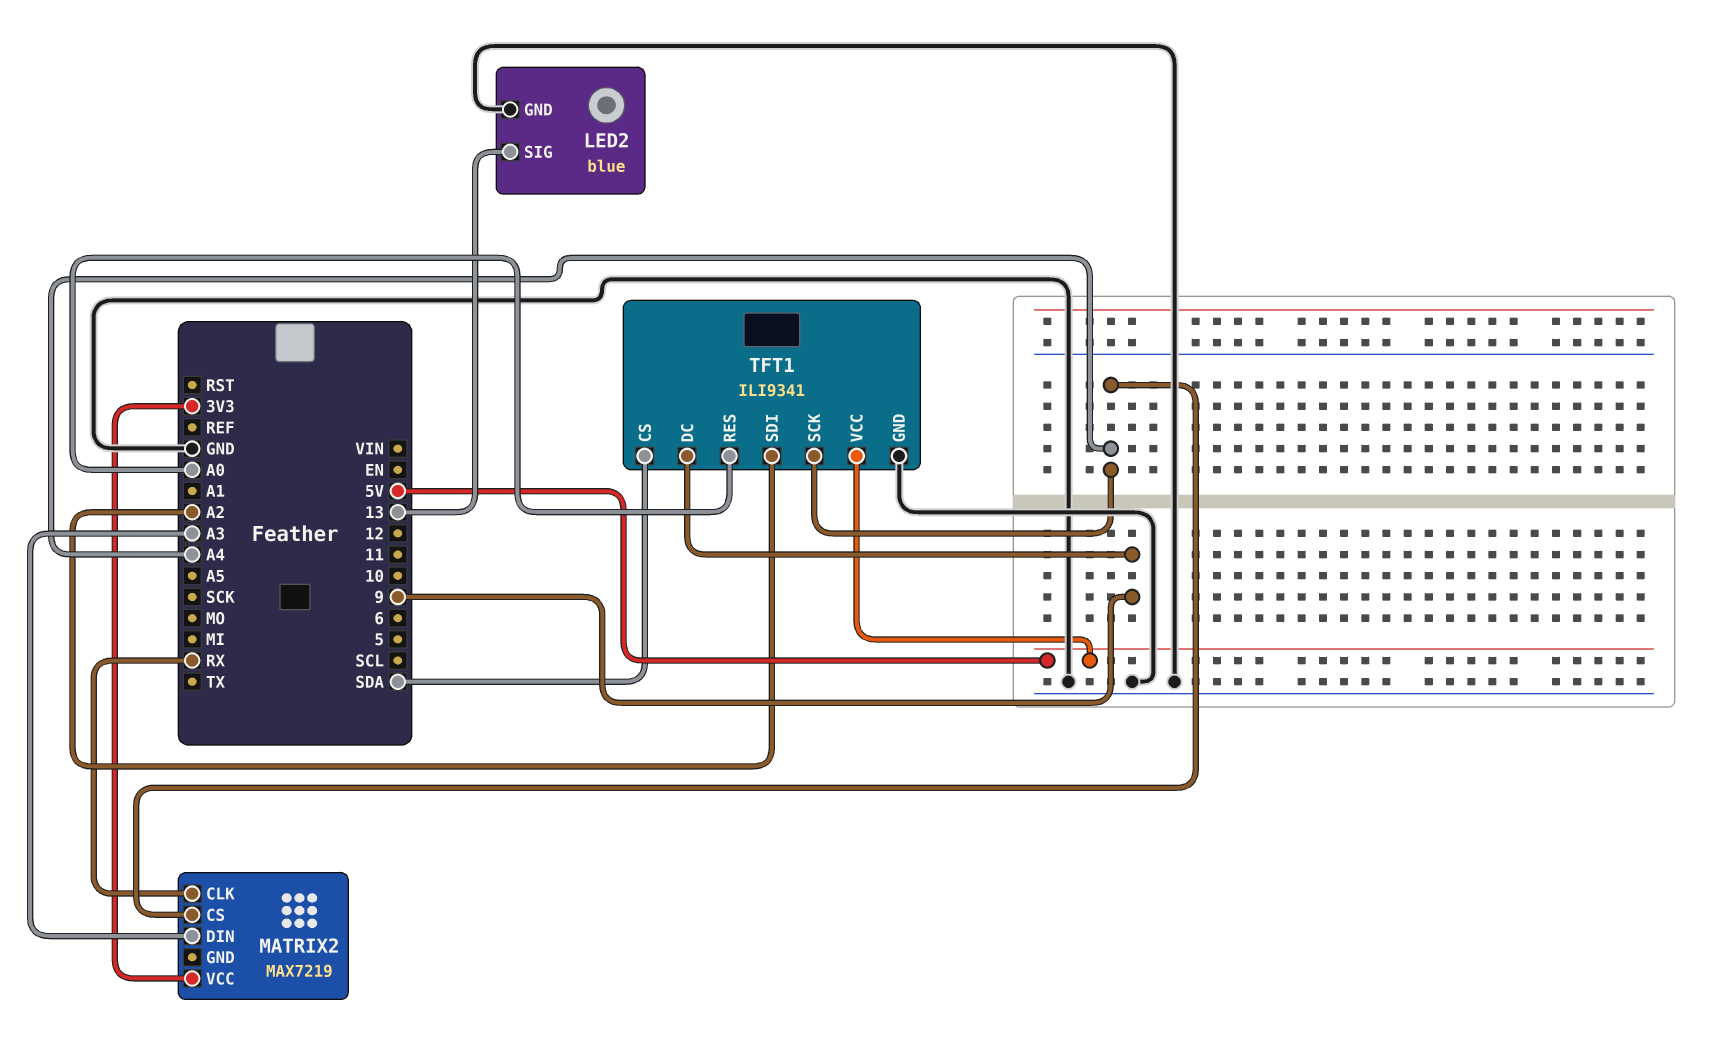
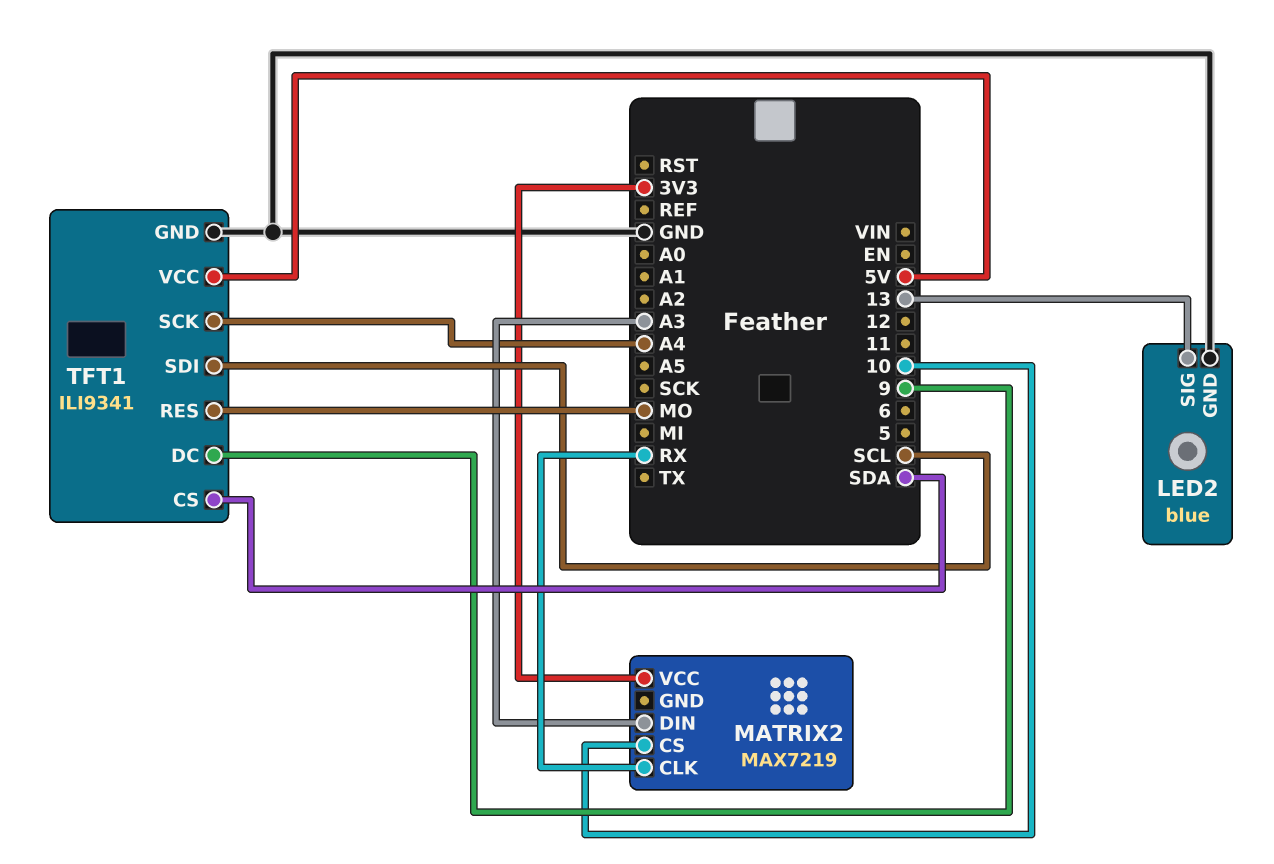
MATRIX2 pin CS: A4 -> 10
TFT1 pin RES: A0 -> MO
TFT1 pin SDI: A2 -> SCL

